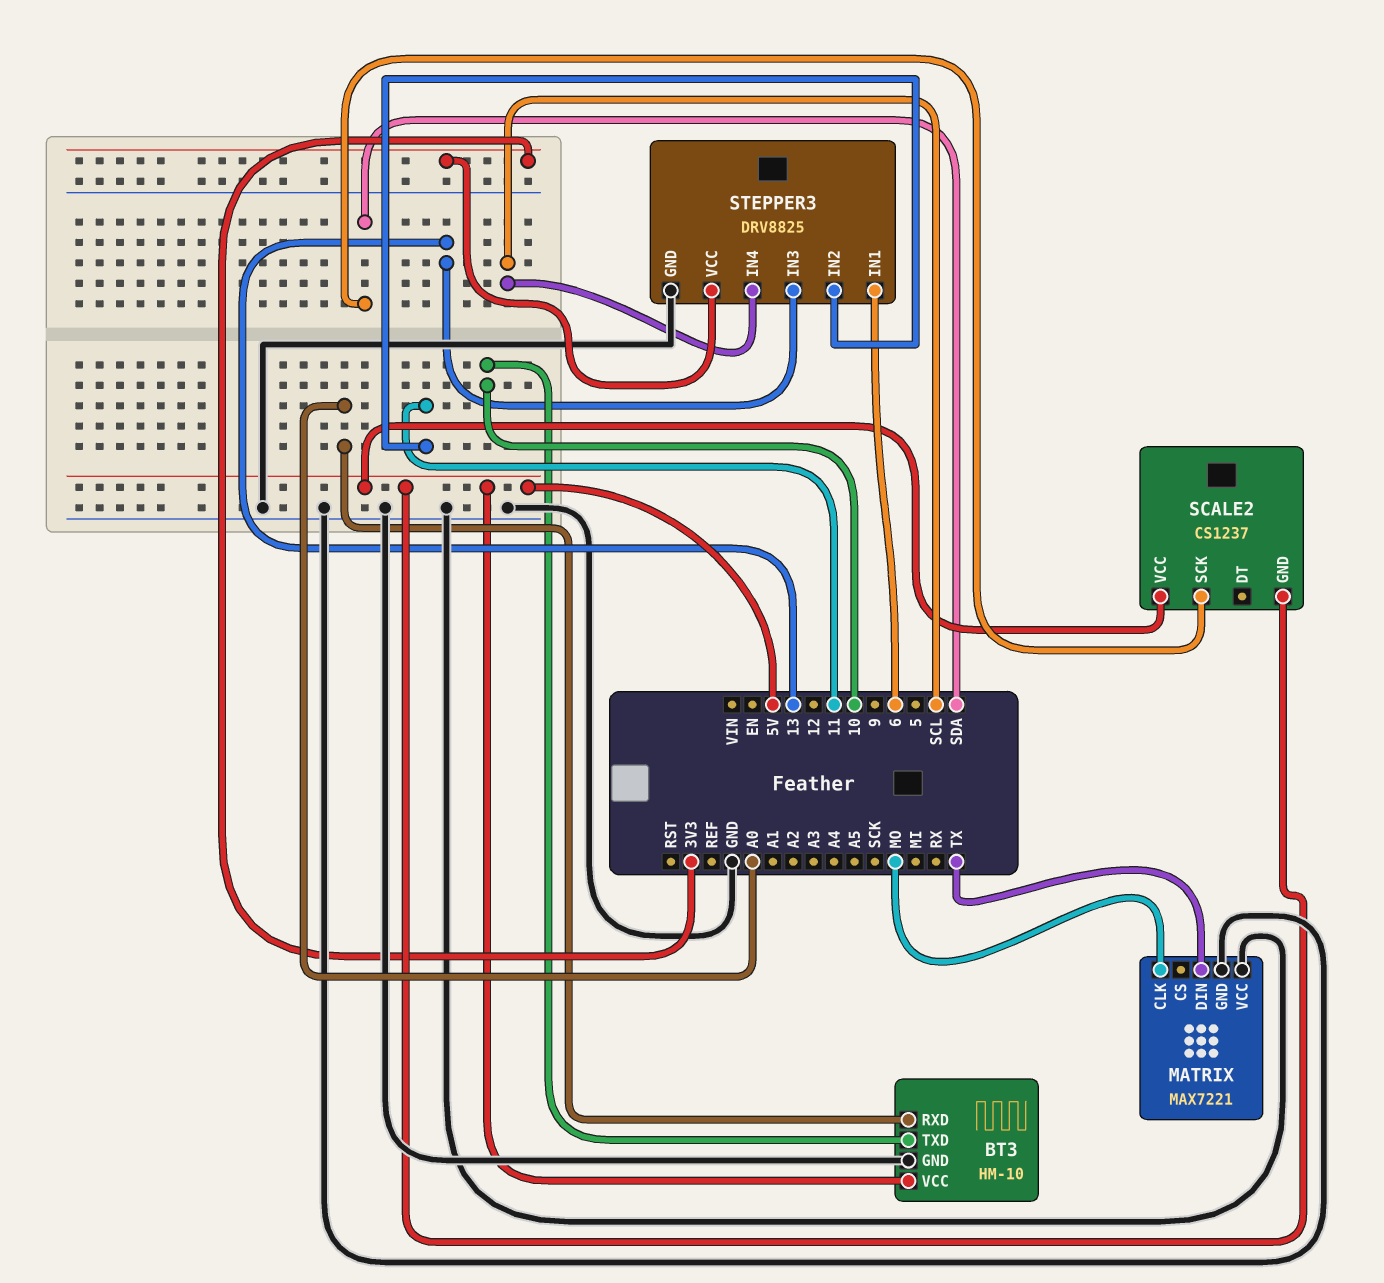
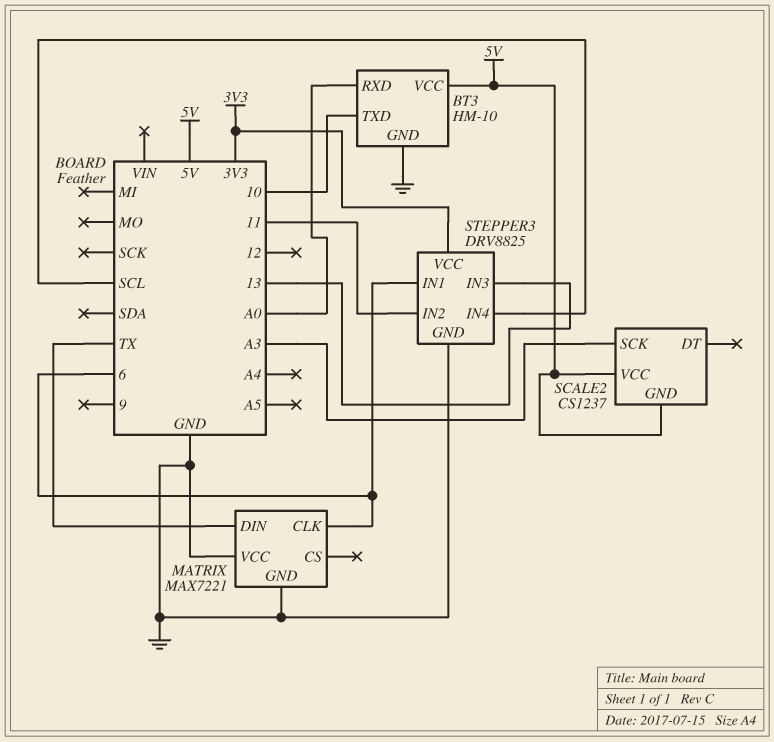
MATRIX pin CLK: MO -> 6
SCALE2 pin SCK: SDA -> A3

